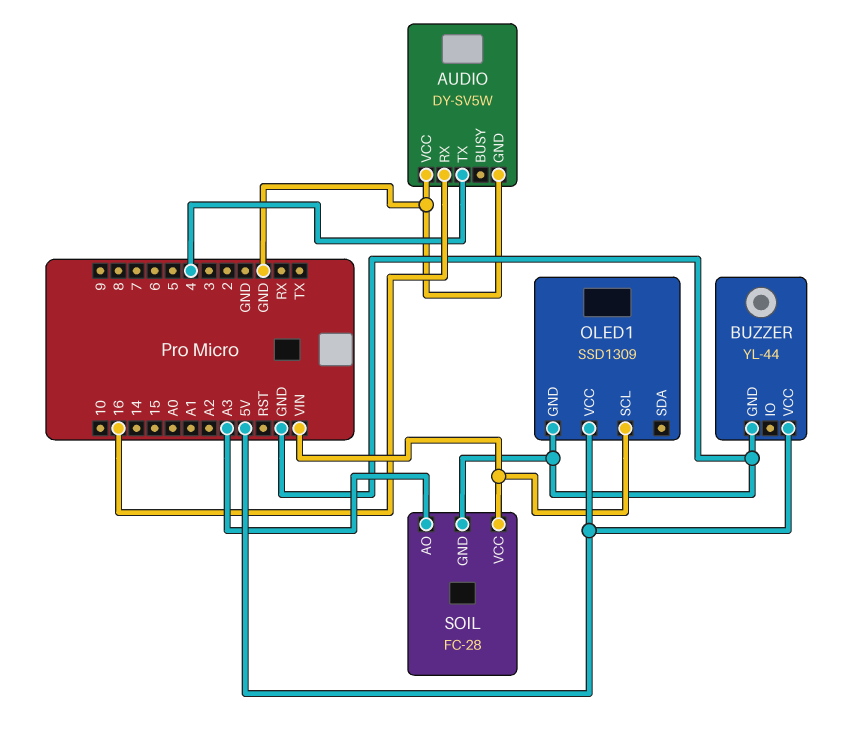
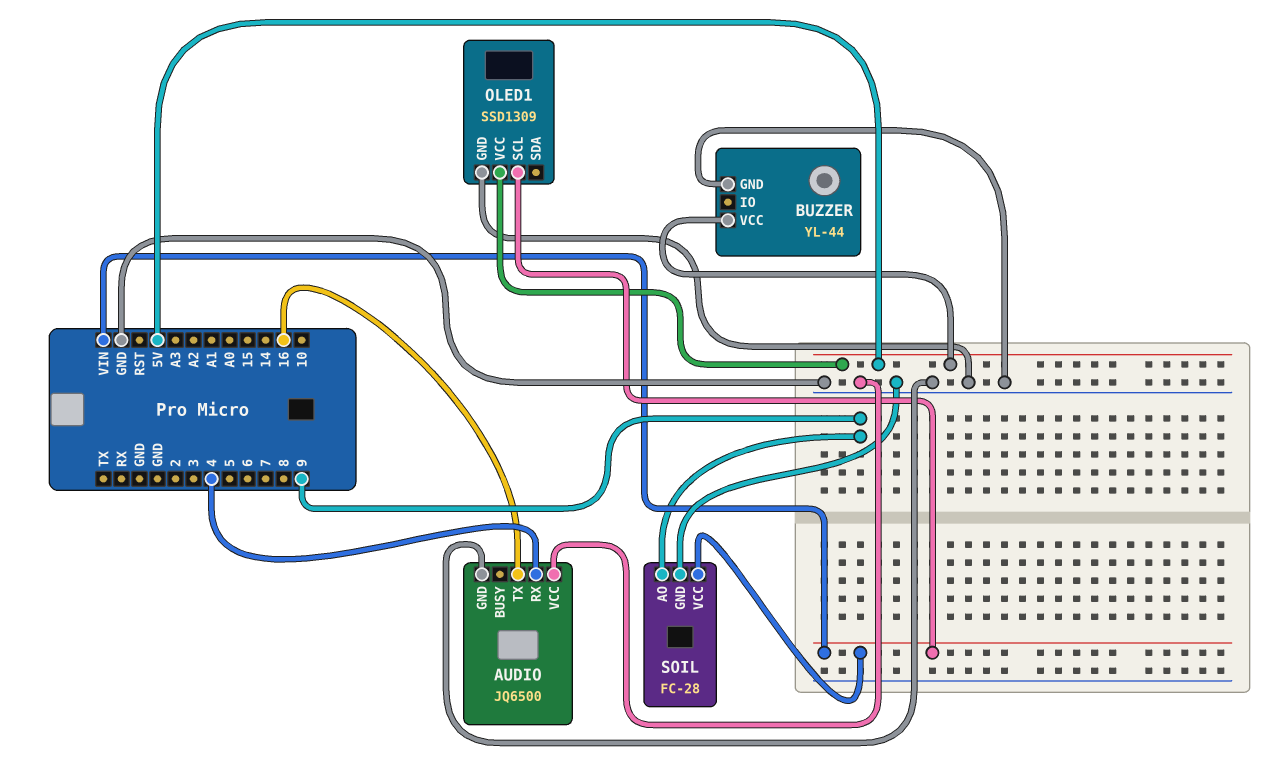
AUDIO: DY-SV5W -> JQ6500
AUDIO pin RX: 16 -> 4
AUDIO pin TX: 4 -> 16
SOIL pin AO: A3 -> 9

